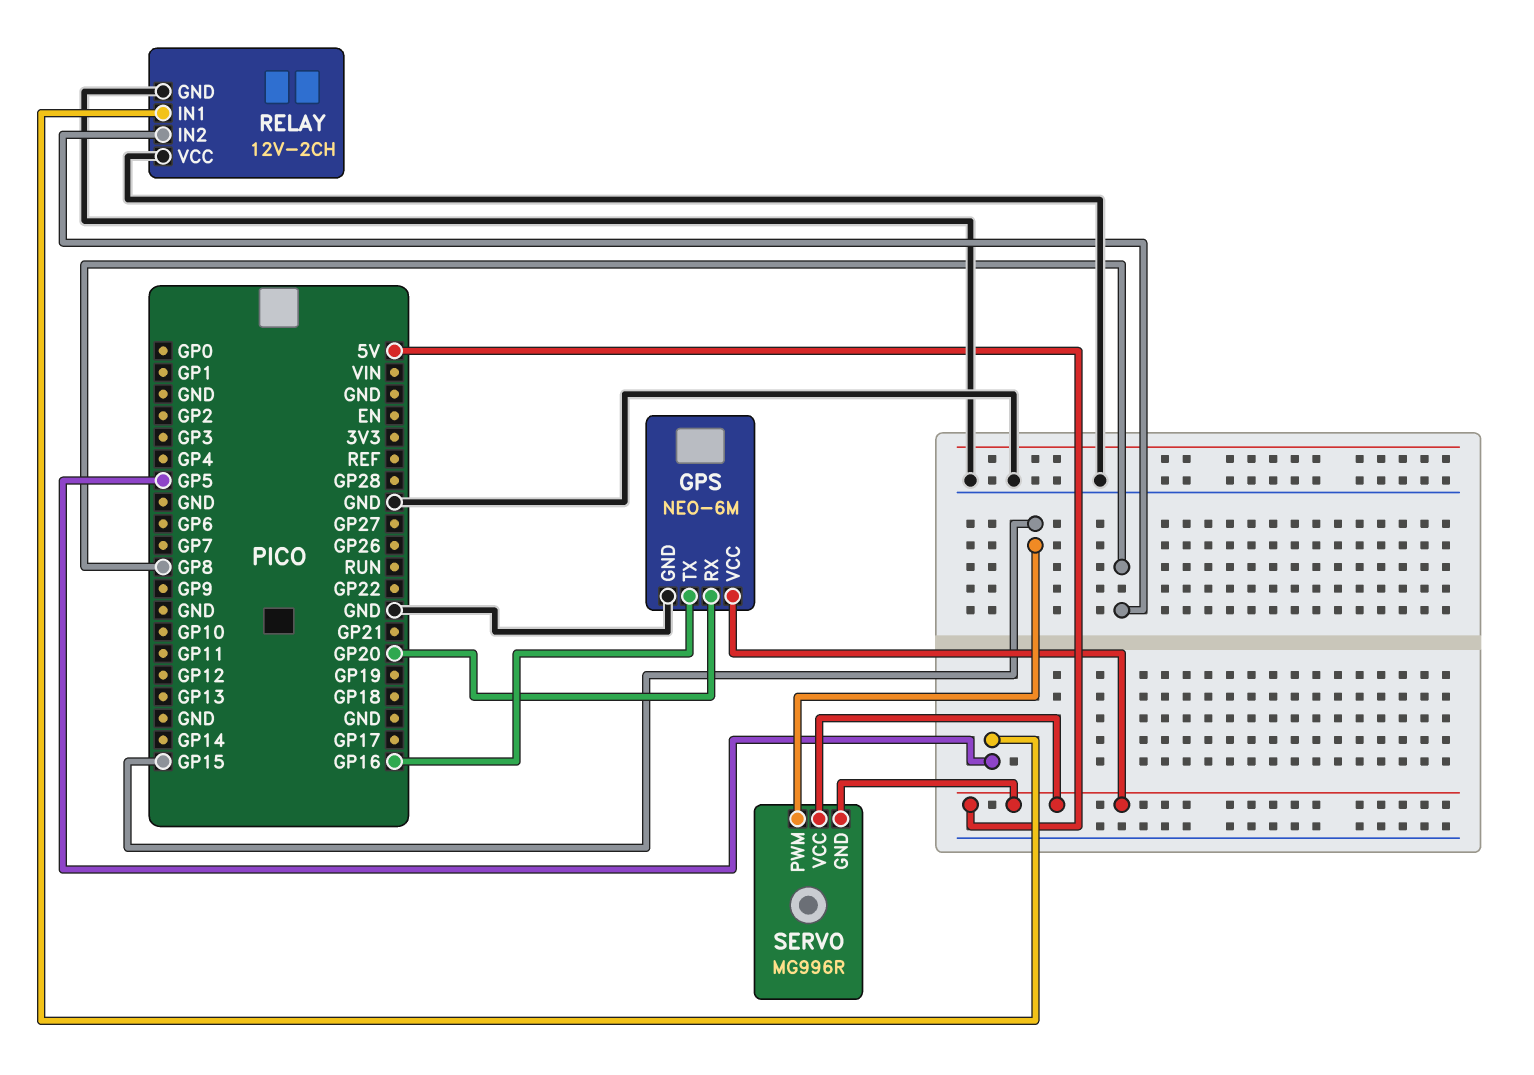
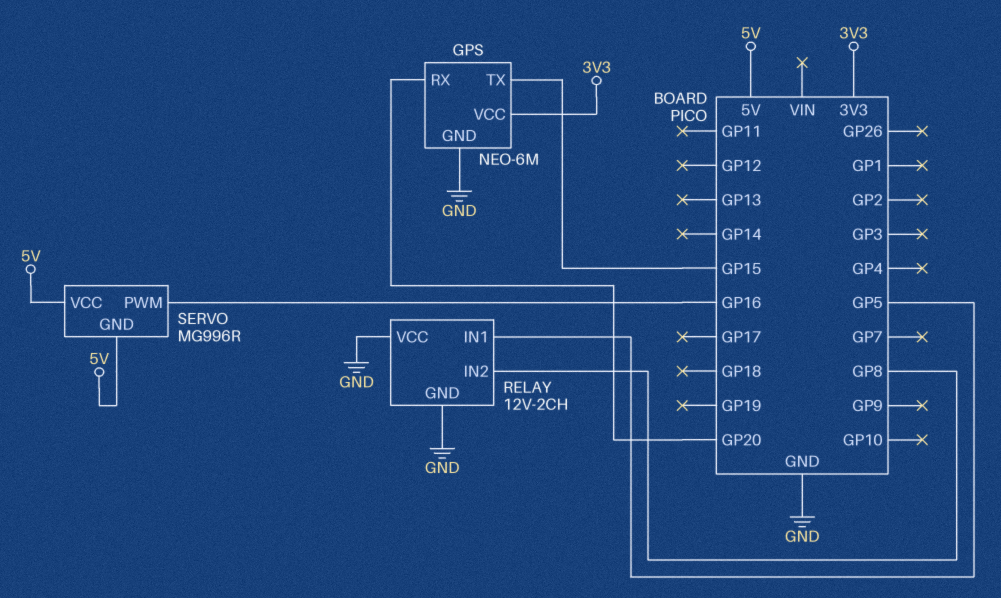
GPS pin TX: GP16 -> GP15
GPS pin VCC: 5V -> 3V3
SERVO pin PWM: GP15 -> GP16

